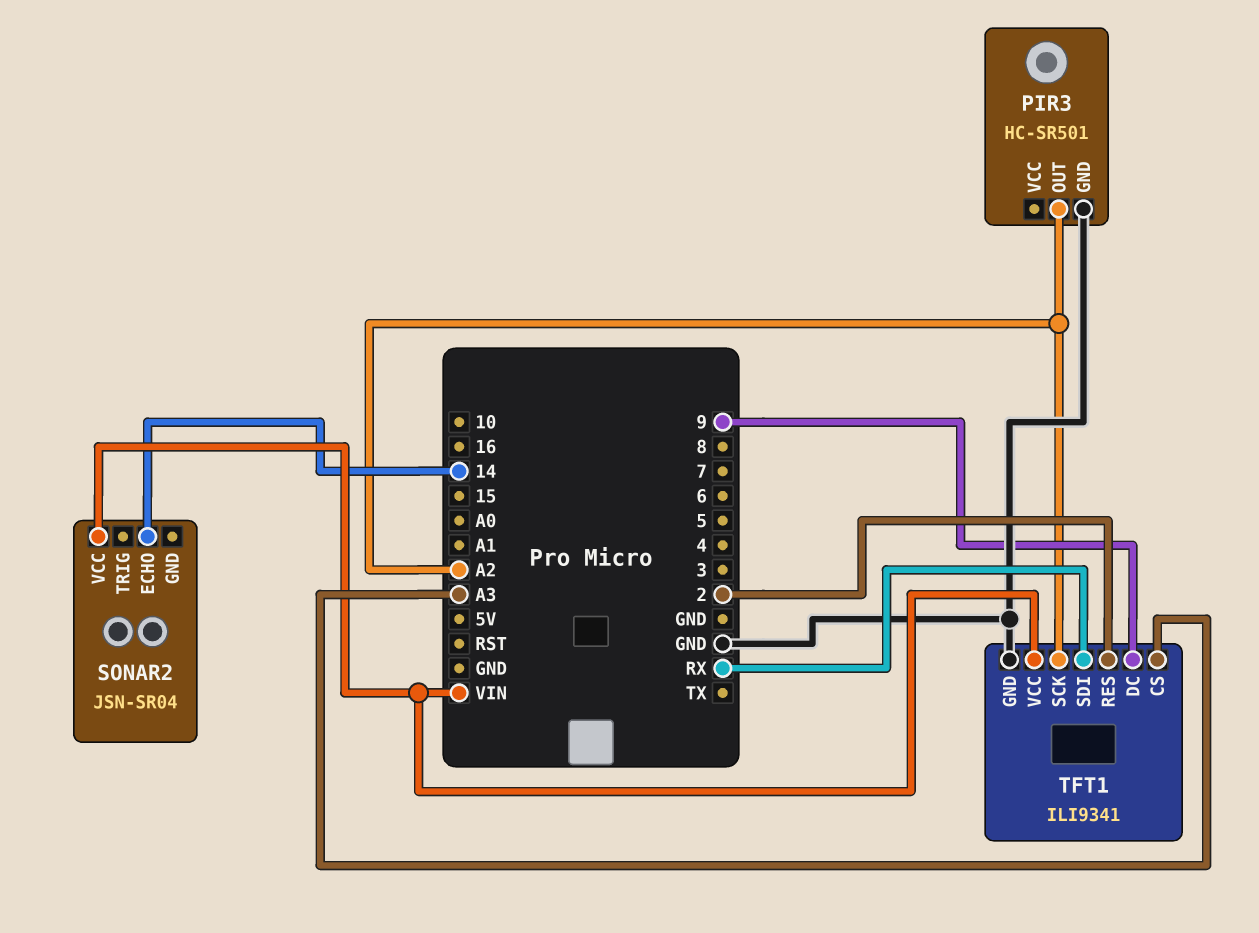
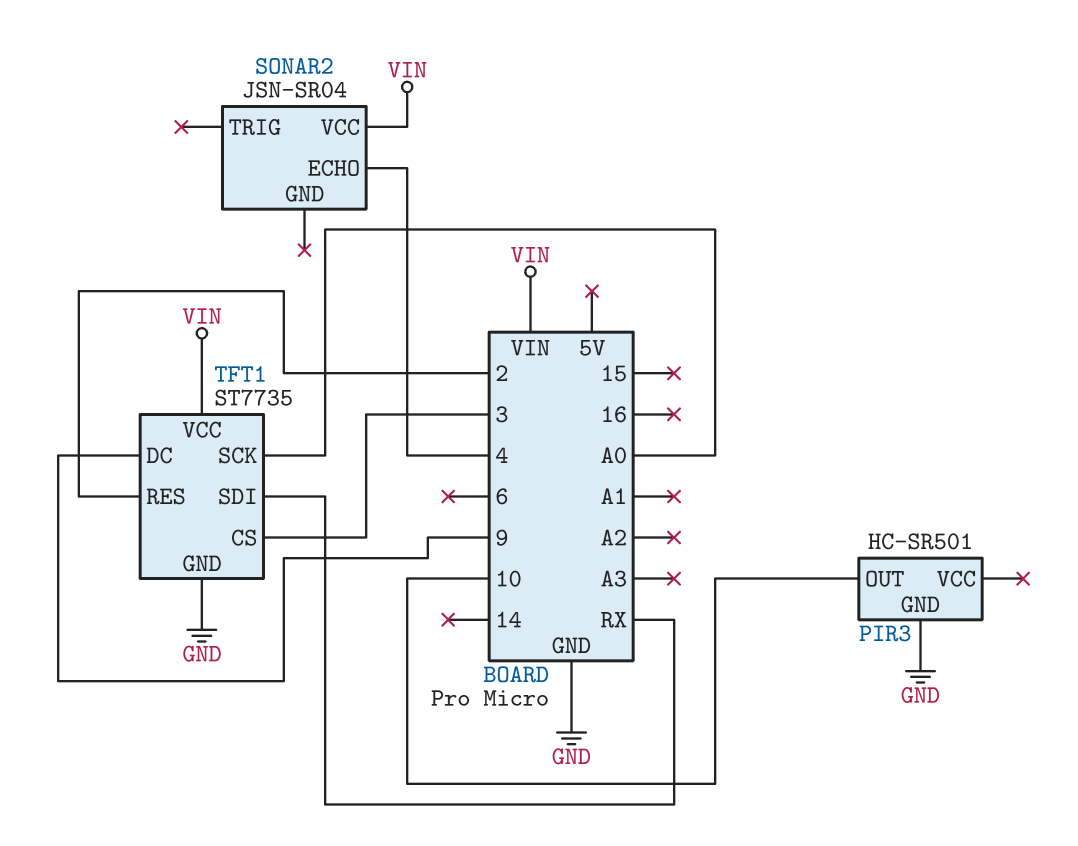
PIR3 pin OUT: A2 -> 10
SONAR2 pin ECHO: 14 -> 4
TFT1: ILI9341 -> ST7735
TFT1 pin CS: A3 -> 3
TFT1 pin SCK: A2 -> A0

